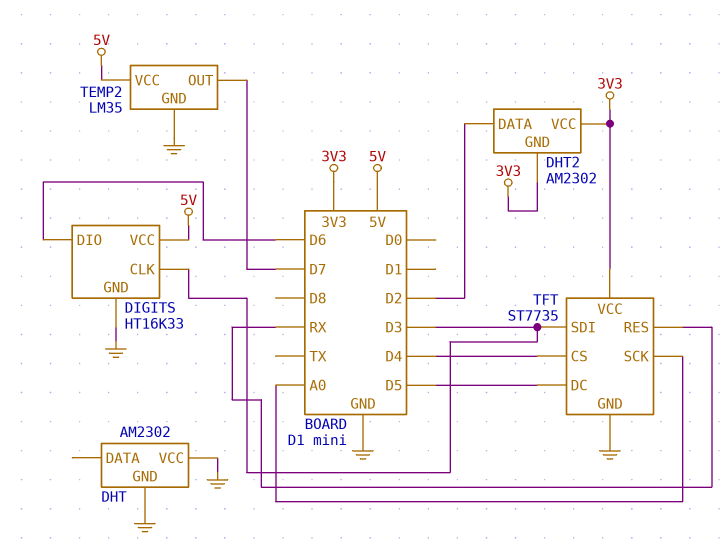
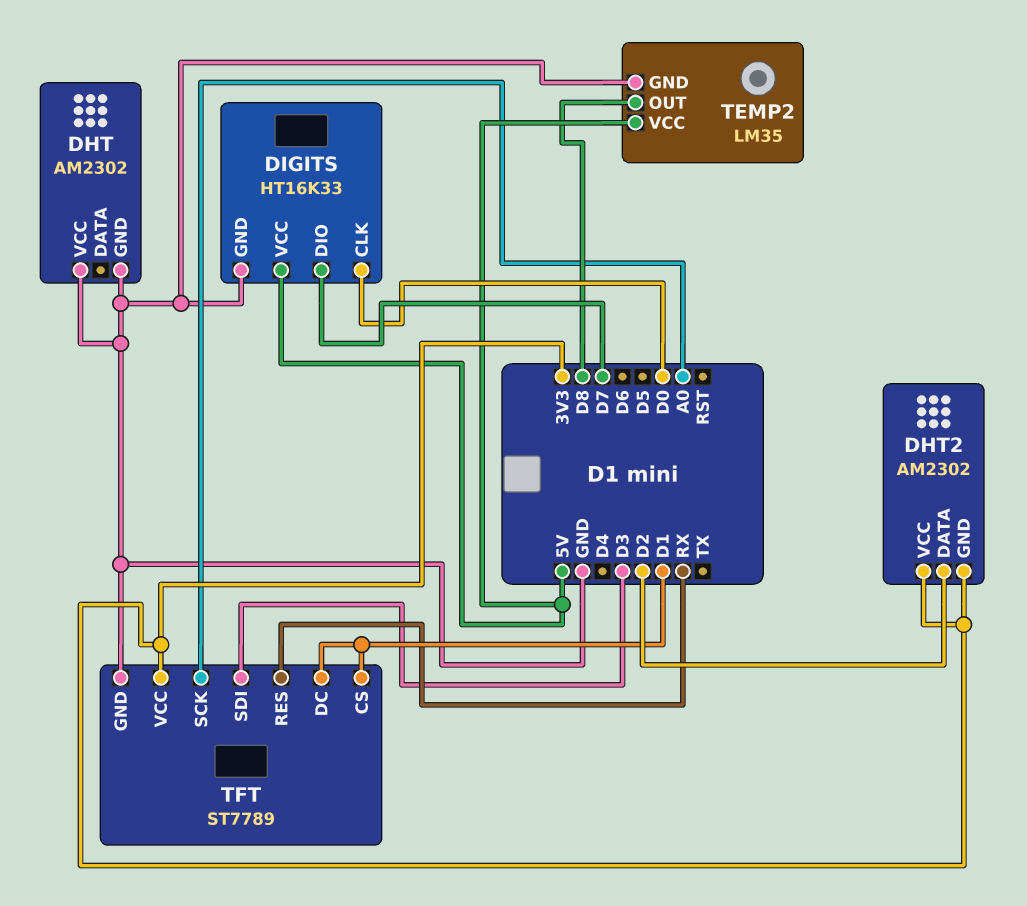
DIGITS pin CLK: D3 -> D0
DIGITS pin DIO: D6 -> D7
TEMP2 pin OUT: D7 -> D8
TFT: ST7735 -> ST7789
TFT pin CS: D4 -> D1
TFT pin DC: D5 -> D1

